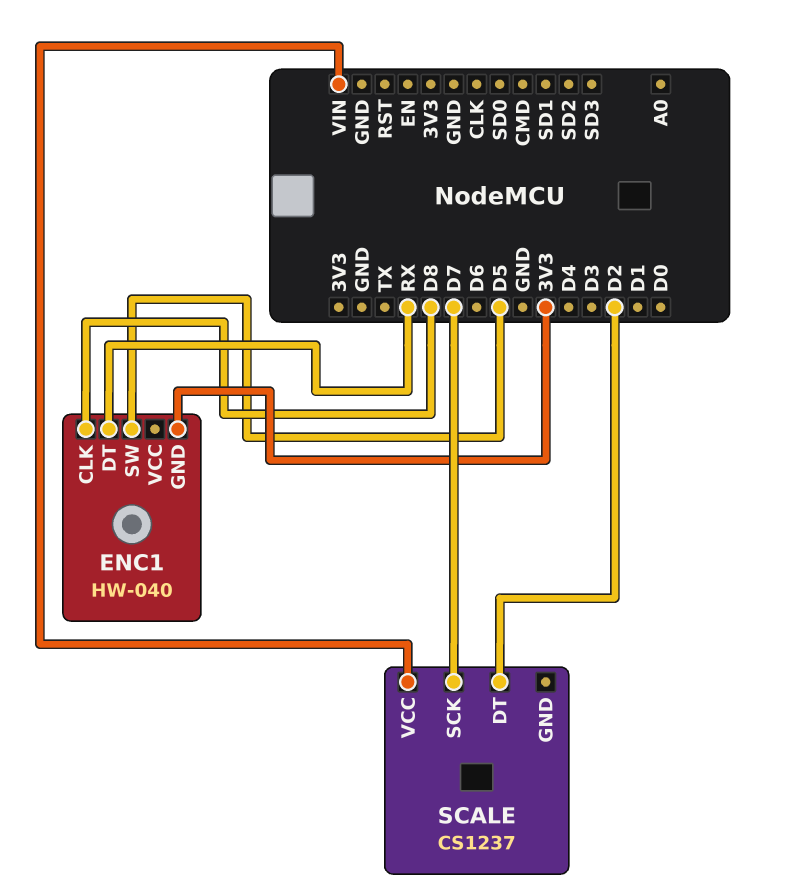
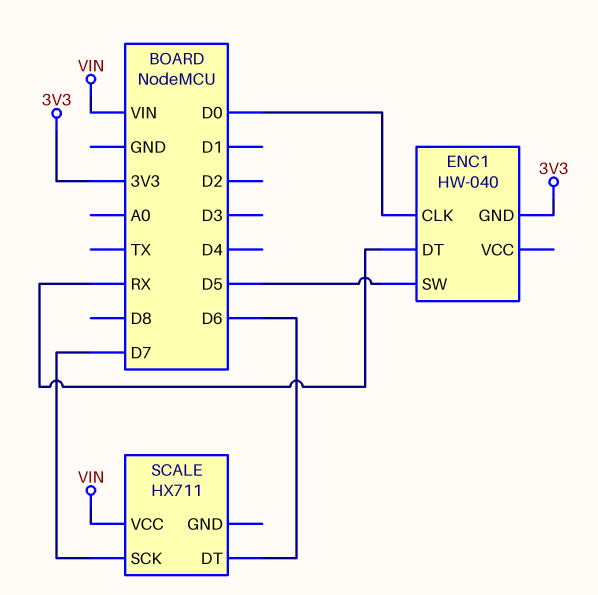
ENC1 pin CLK: D8 -> D0
SCALE: CS1237 -> HX711
SCALE pin DT: D2 -> D6

